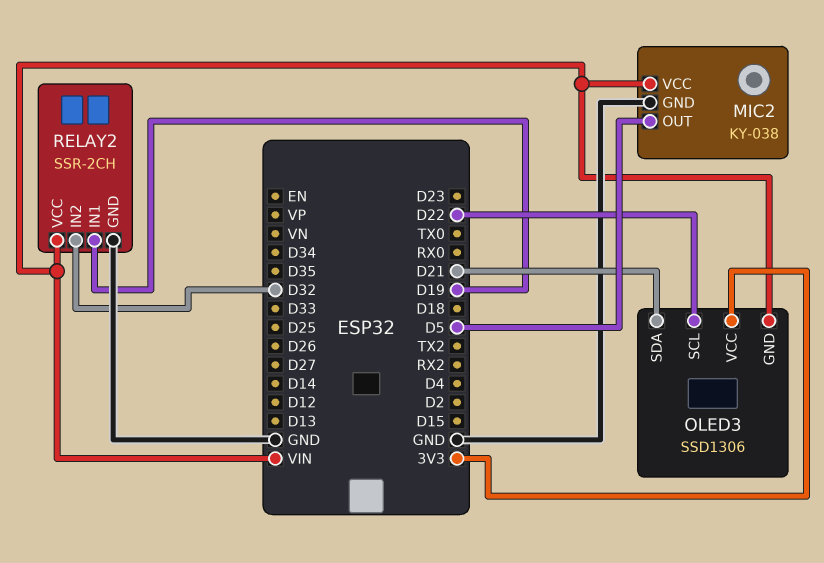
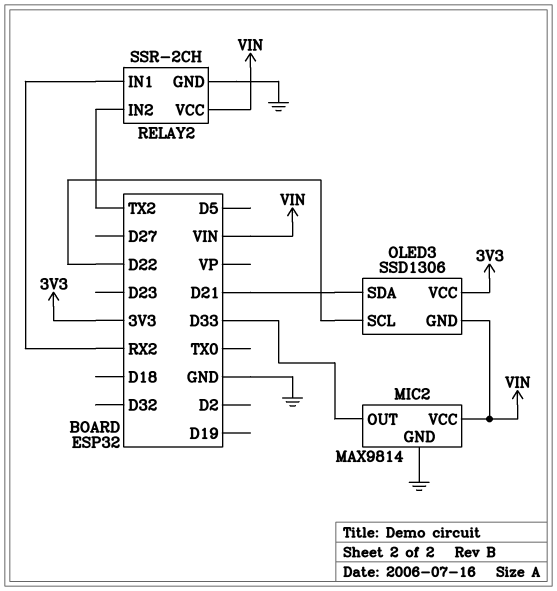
MIC2: KY-038 -> MAX9814
MIC2 pin OUT: D5 -> D33
RELAY2 pin IN1: D19 -> RX2
RELAY2 pin IN2: D32 -> TX2

